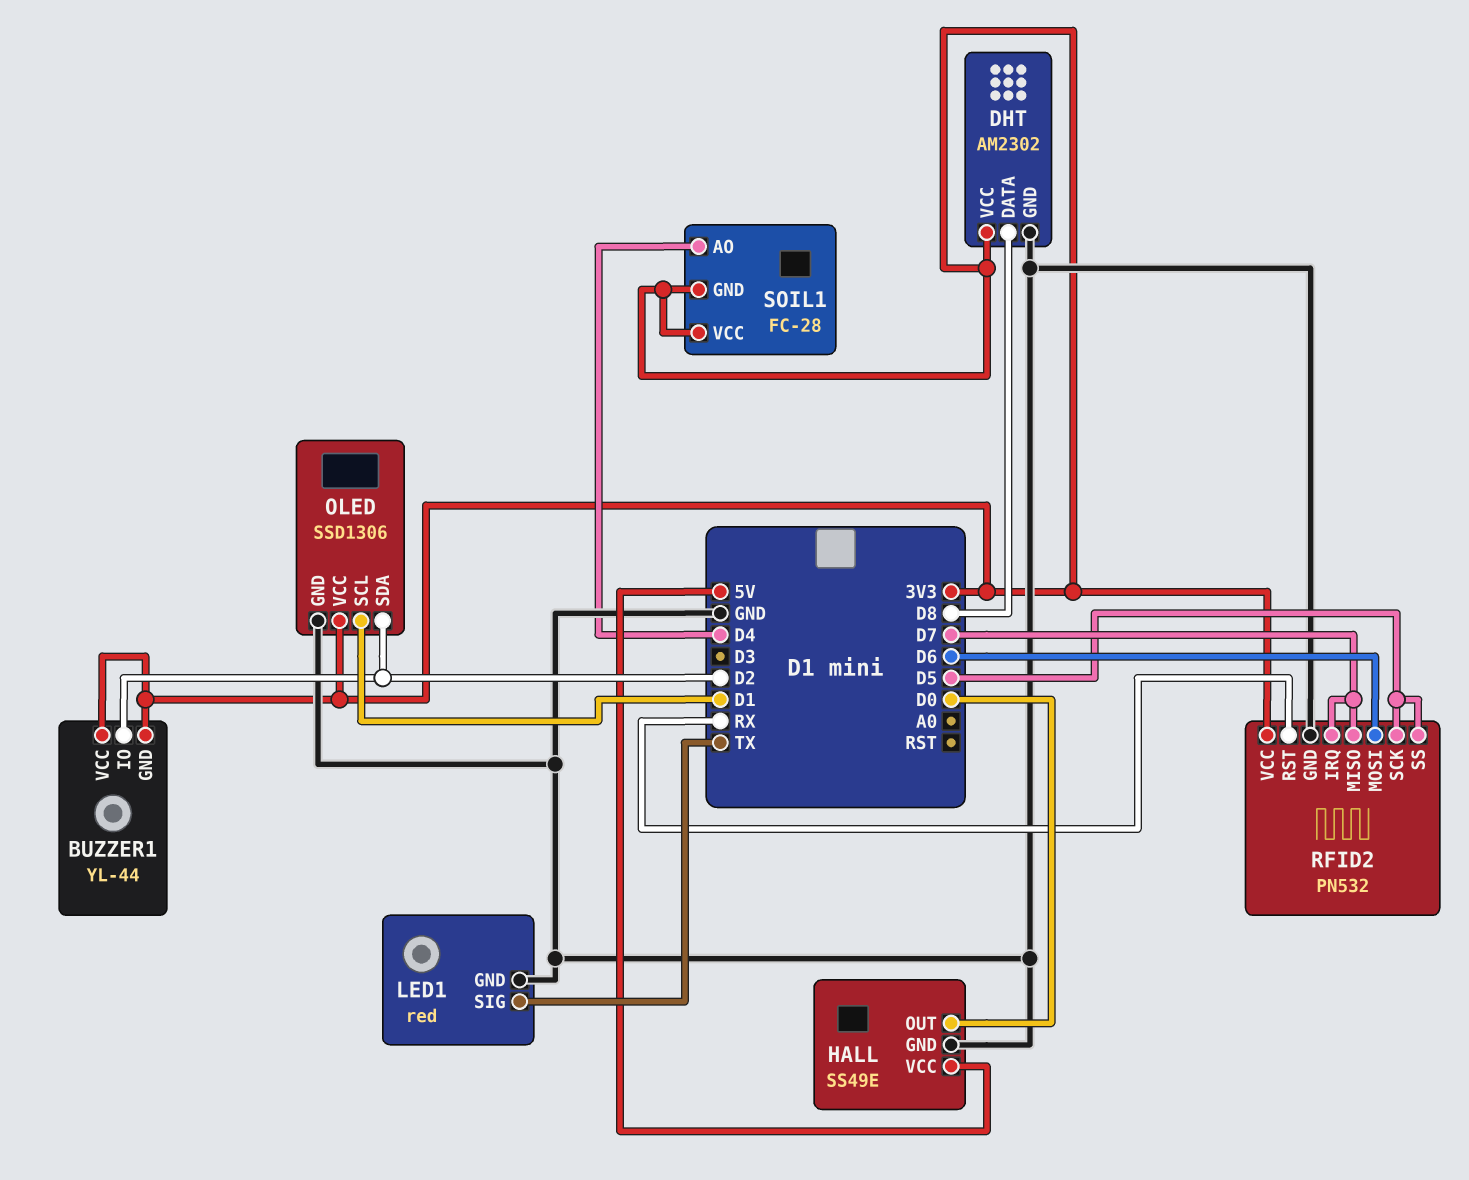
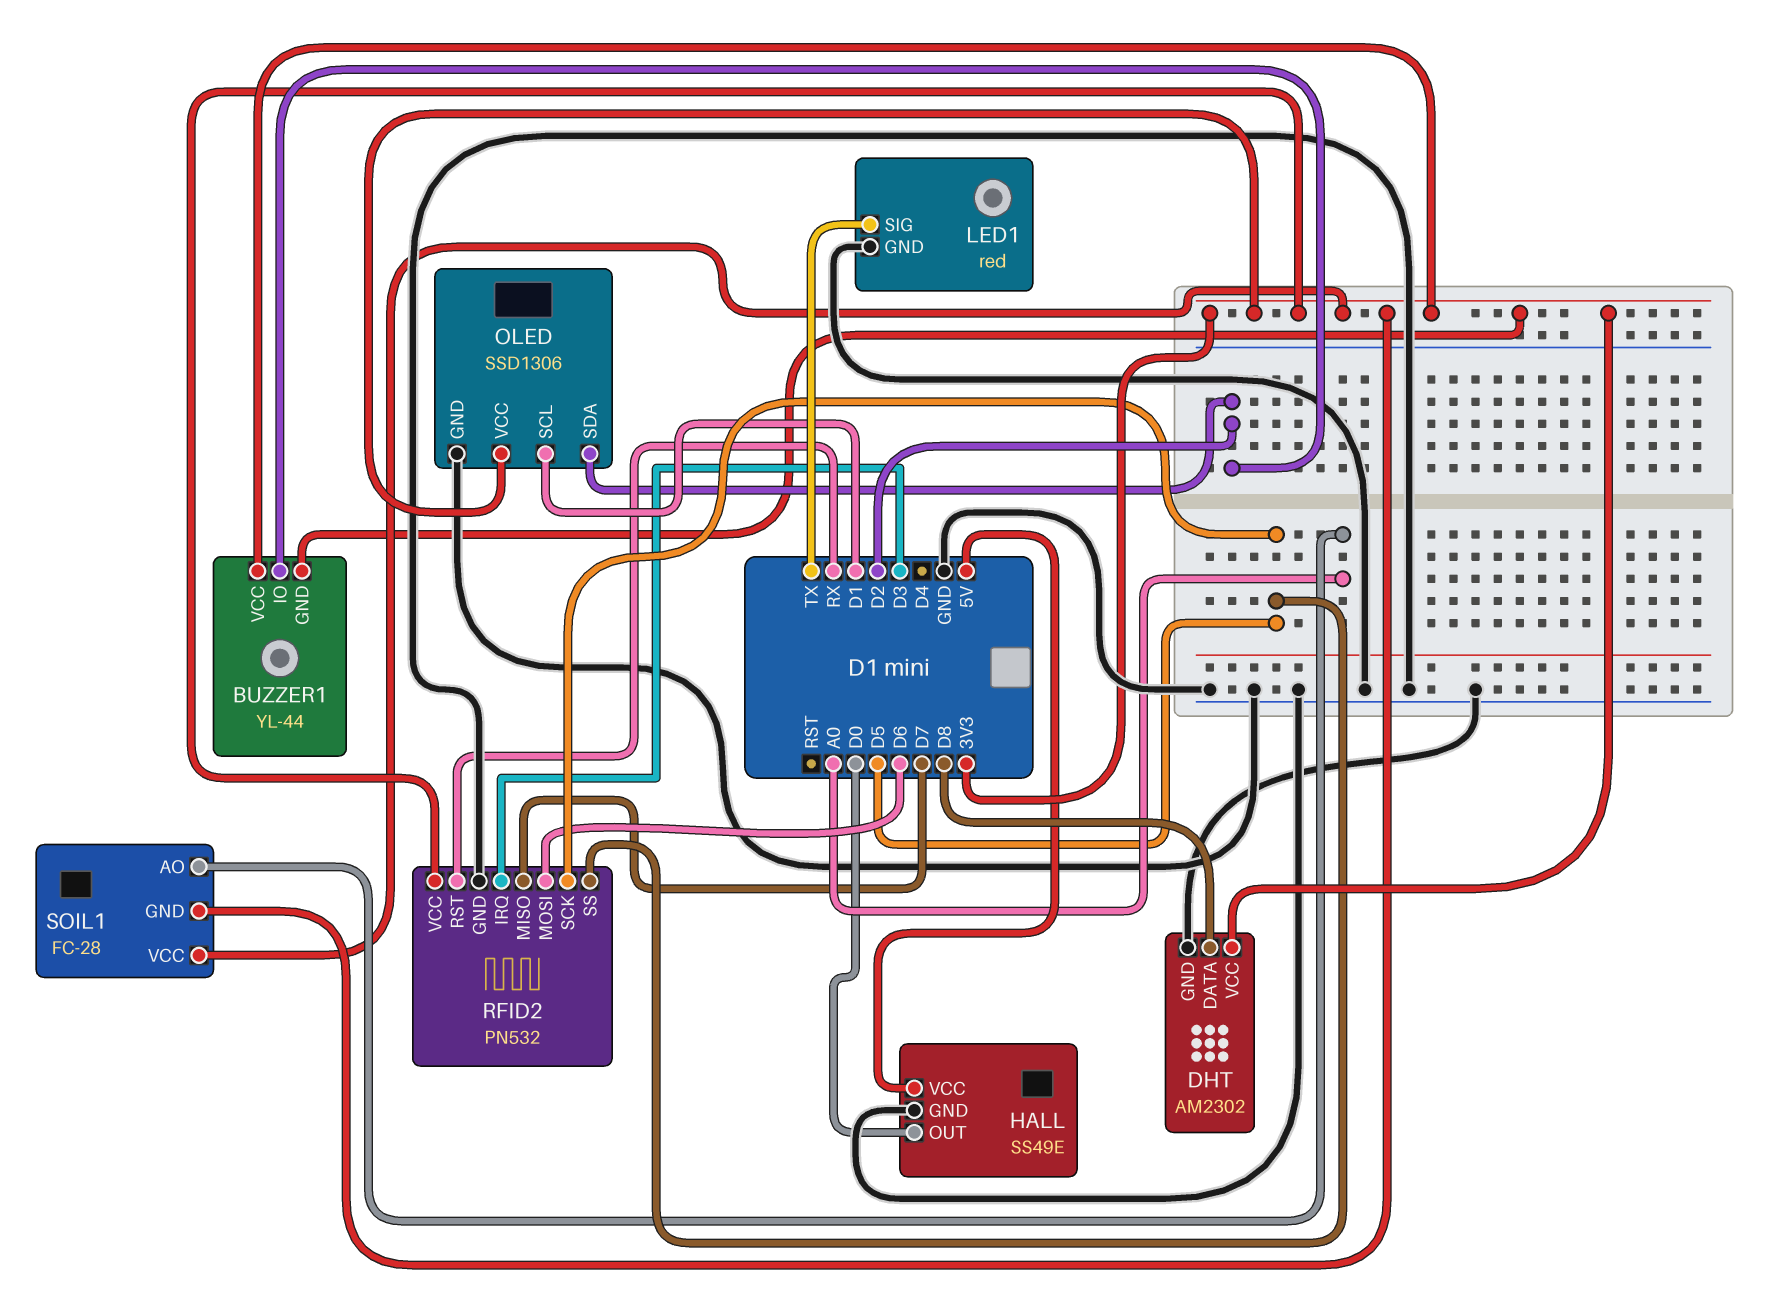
RFID2 pin IRQ: D7 -> D3
SOIL1 pin AO: D4 -> A0

